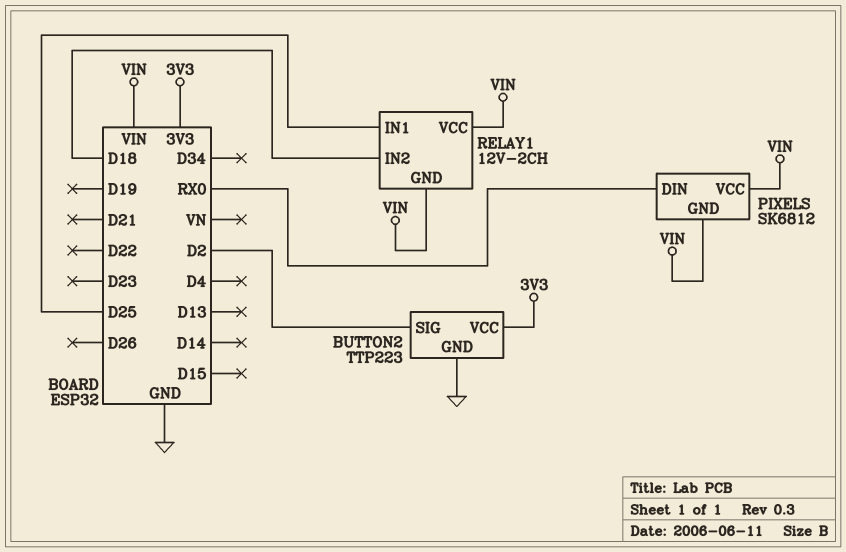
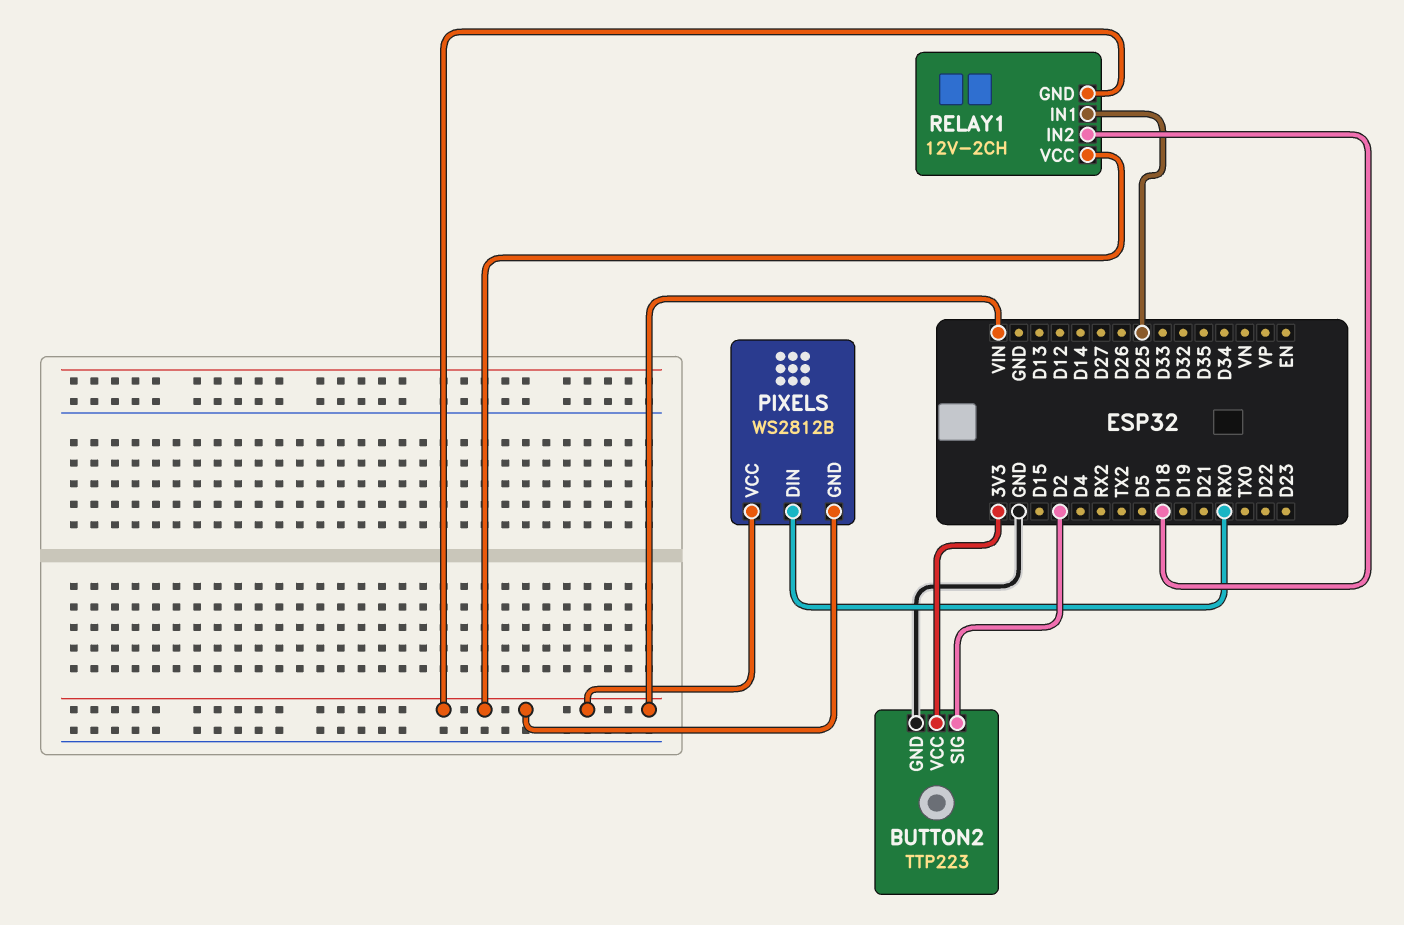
PIXELS: SK6812 -> WS2812B

